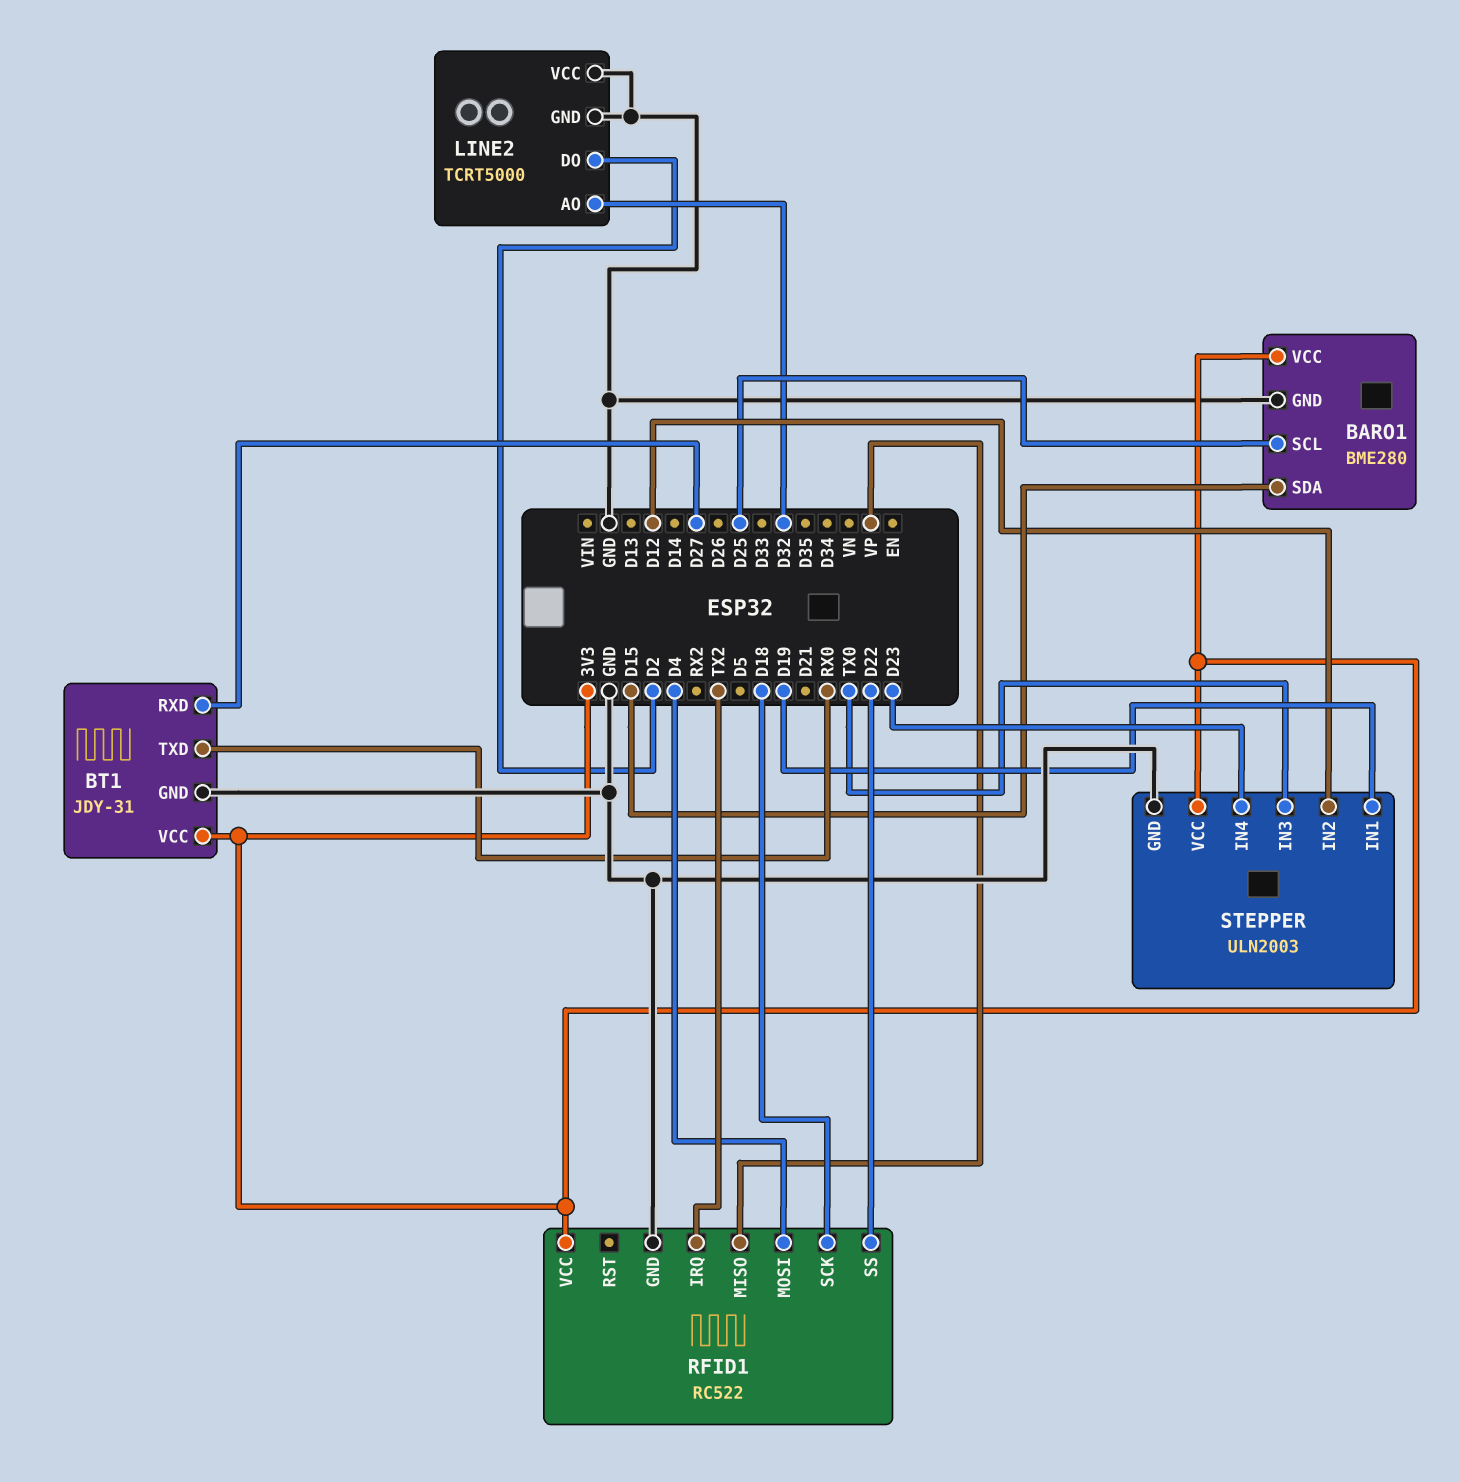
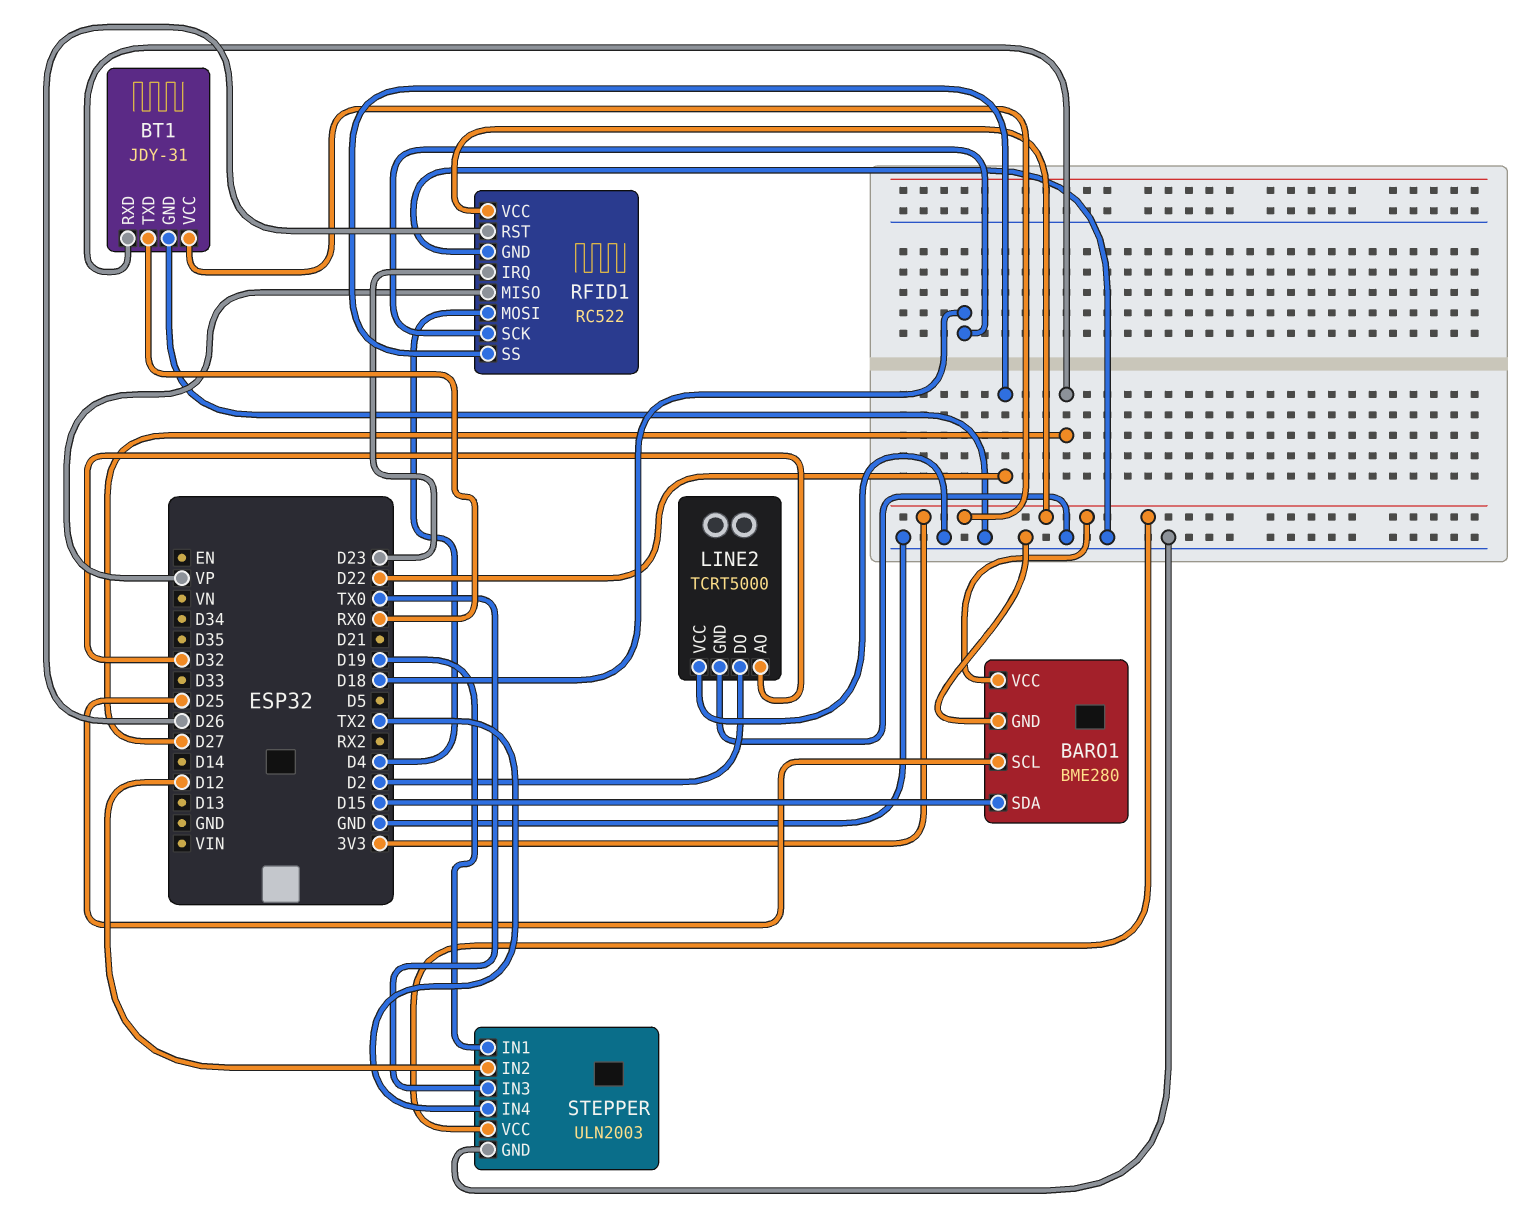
RFID1 pin IRQ: TX2 -> D23
RFID1 pin RST: none -> D26
STEPPER pin IN4: D23 -> TX2

